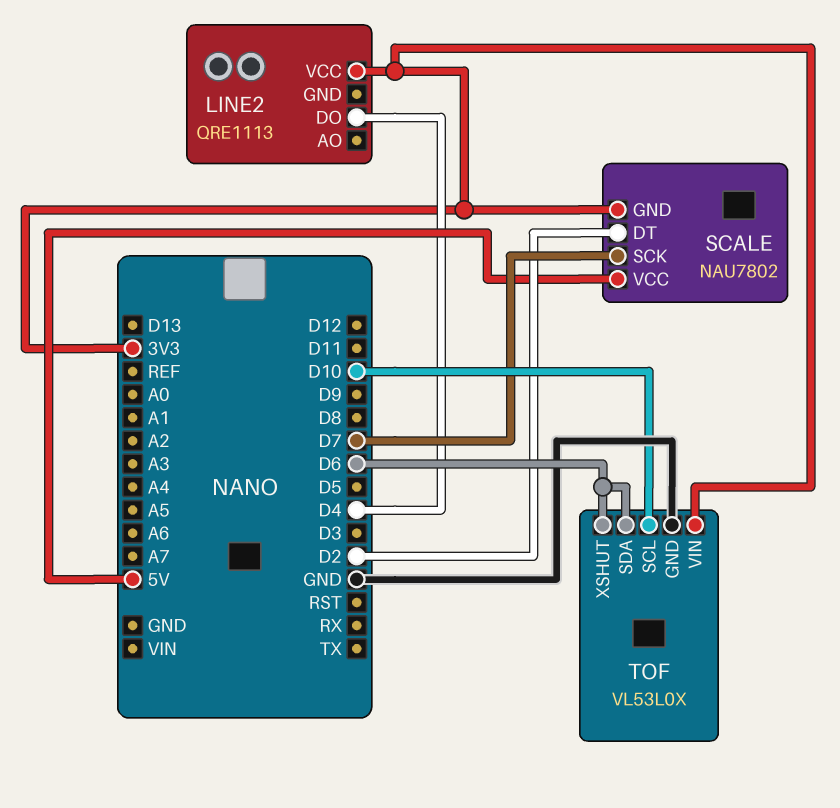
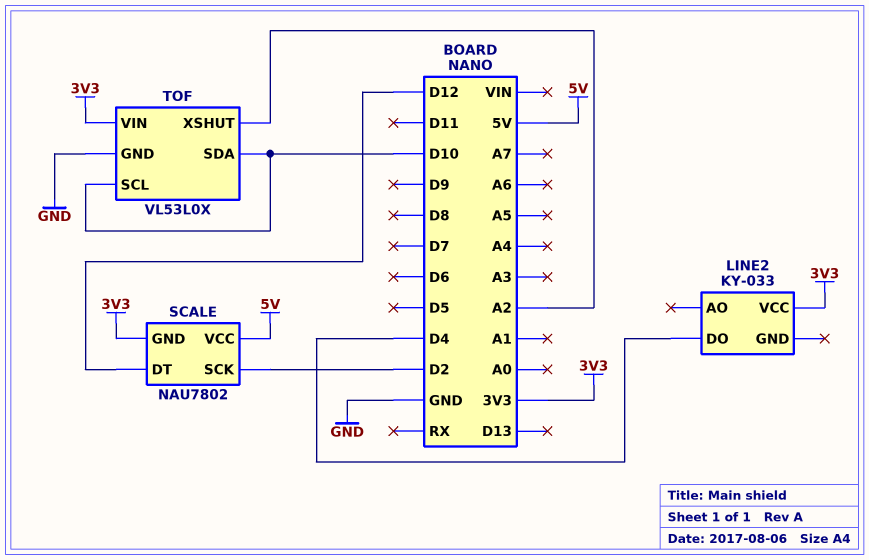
LINE2: QRE1113 -> KY-033
SCALE pin DT: D2 -> D12
SCALE pin SCK: D7 -> D2
TOF pin SDA: D6 -> D10
TOF pin XSHUT: D6 -> A2

